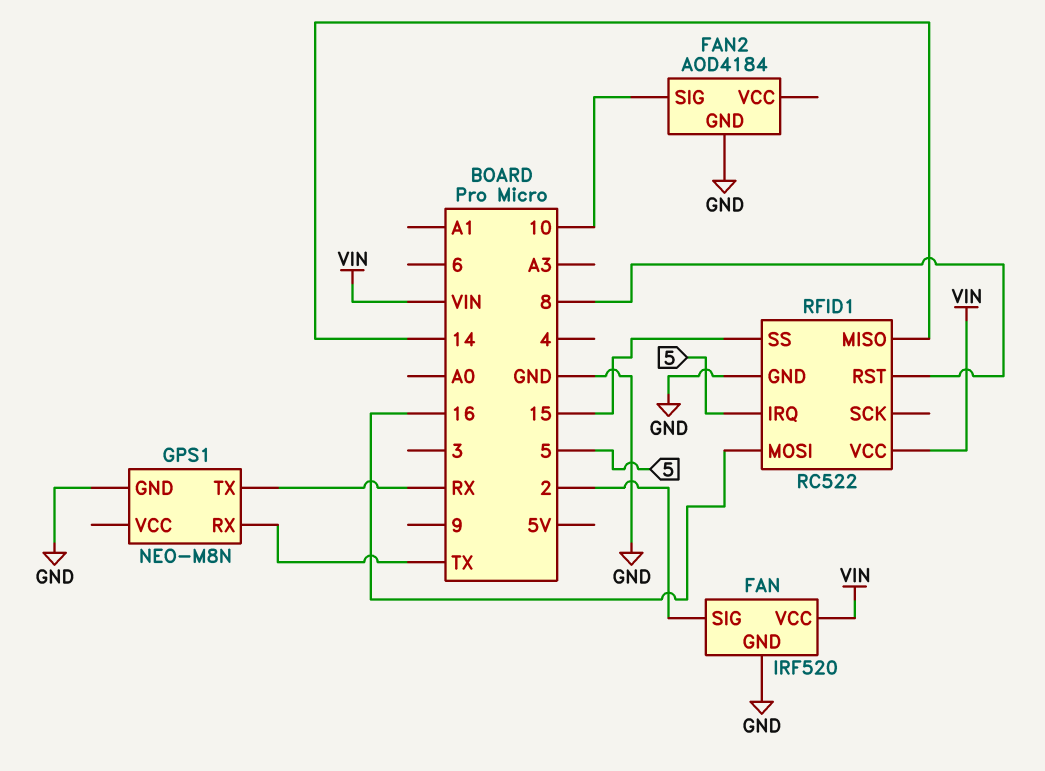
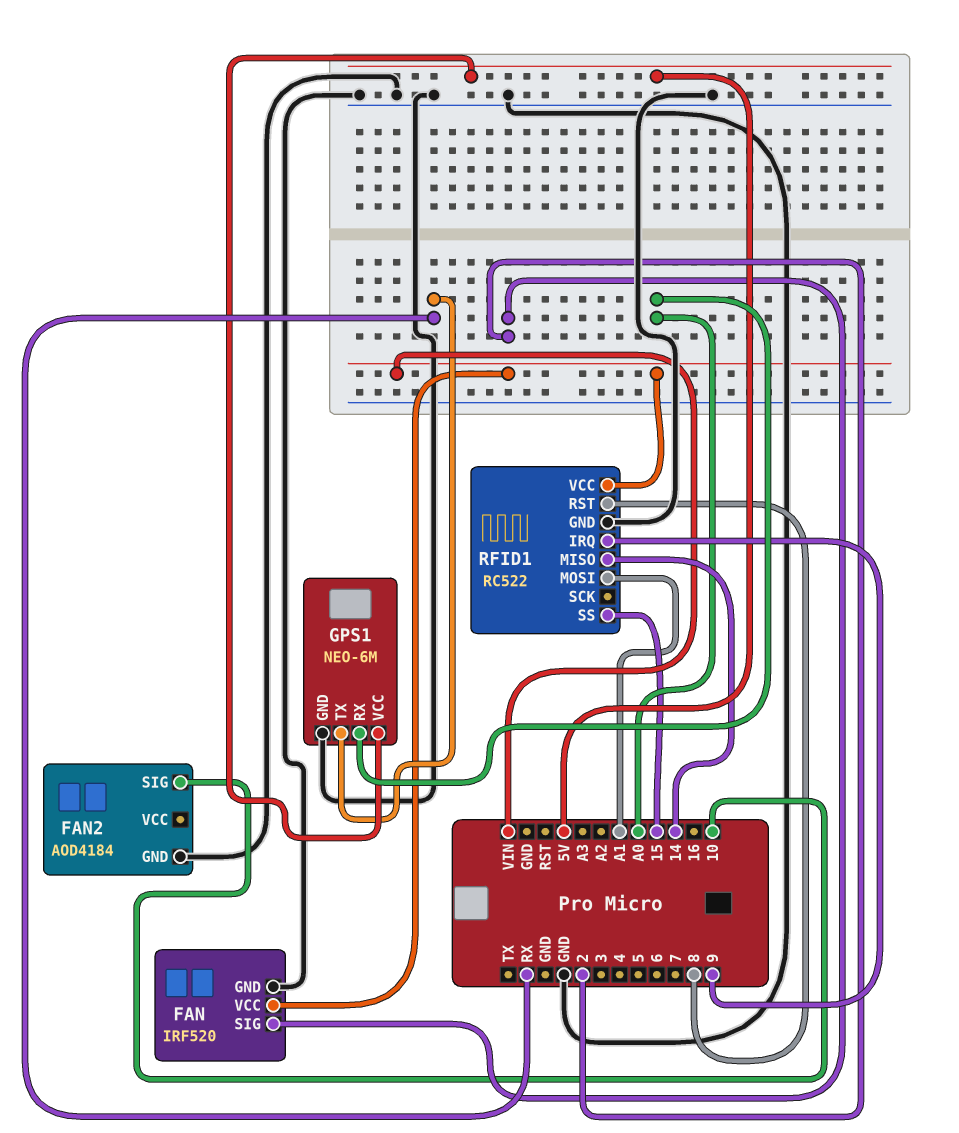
GPS1: NEO-M8N -> NEO-6M
GPS1 pin RX: TX -> A0
GPS1 pin VCC: none -> 5V
RFID1 pin IRQ: 5 -> 9
RFID1 pin MOSI: 16 -> A1

